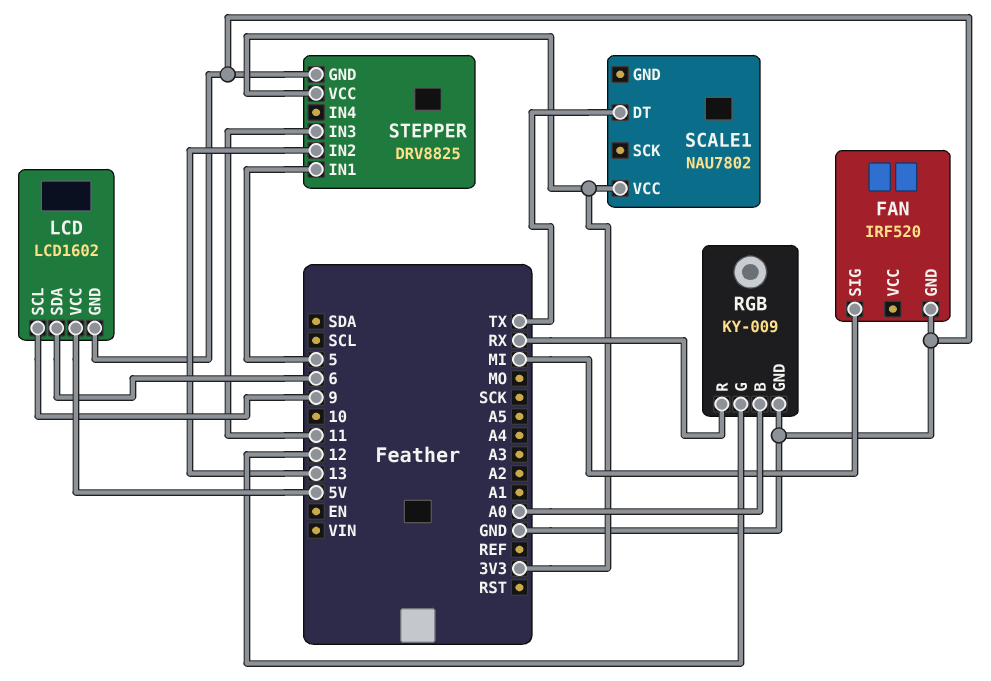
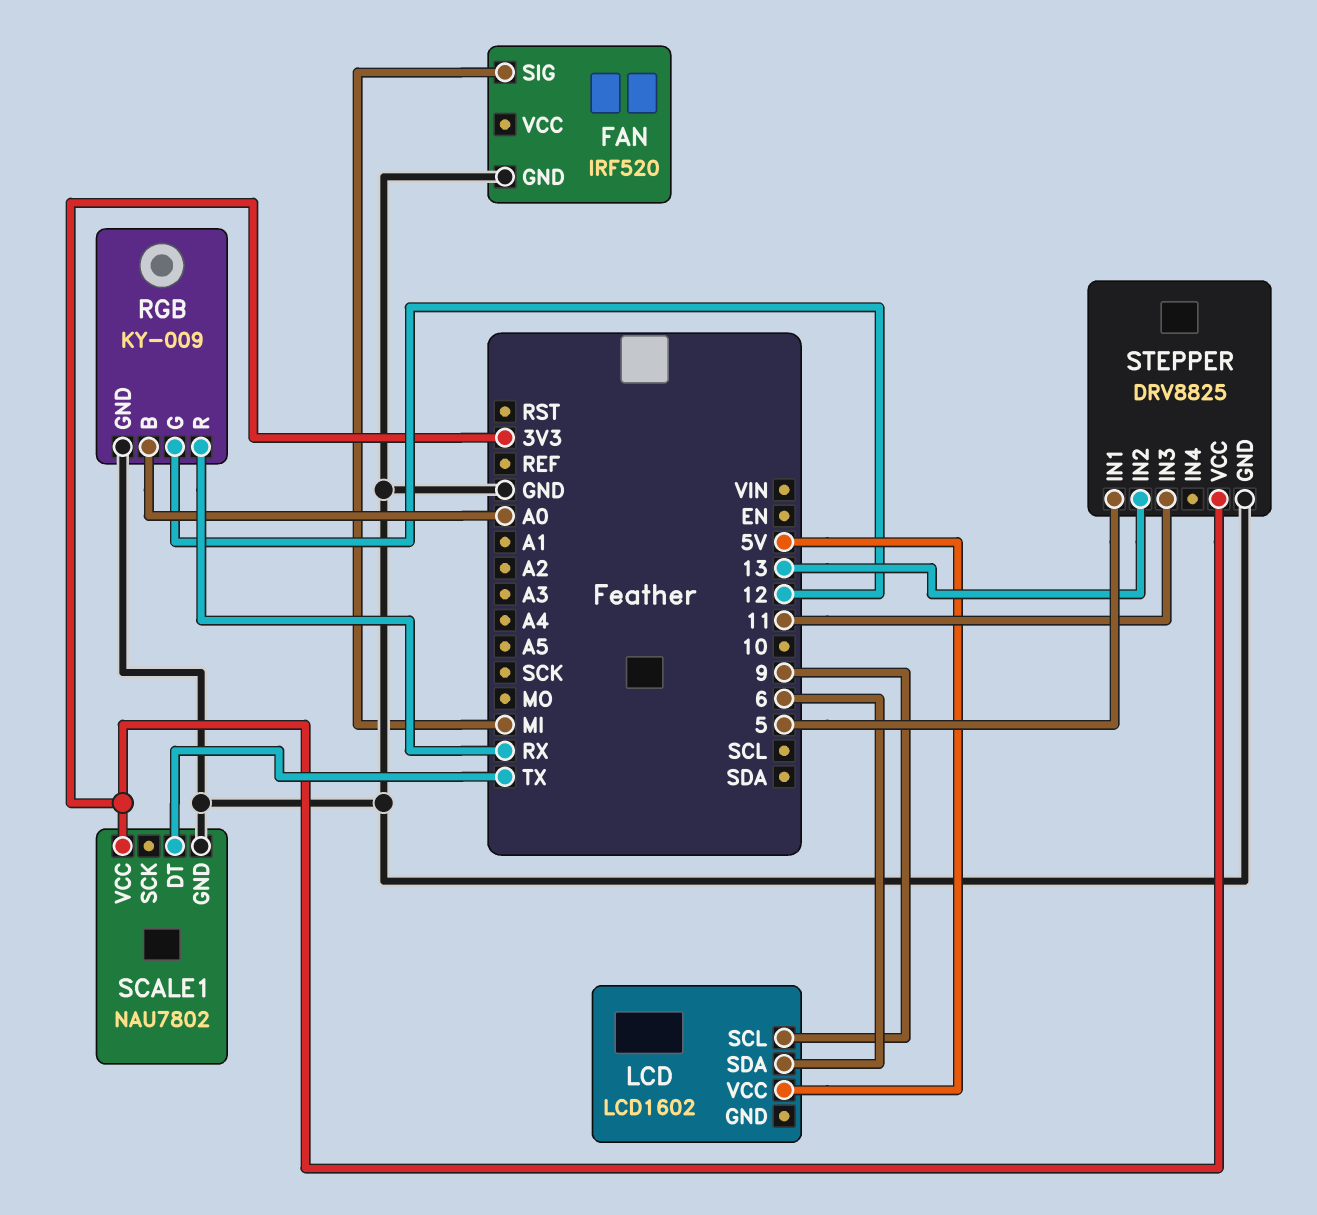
LCD pin GND: GND -> none
SCALE1 pin GND: none -> GND

